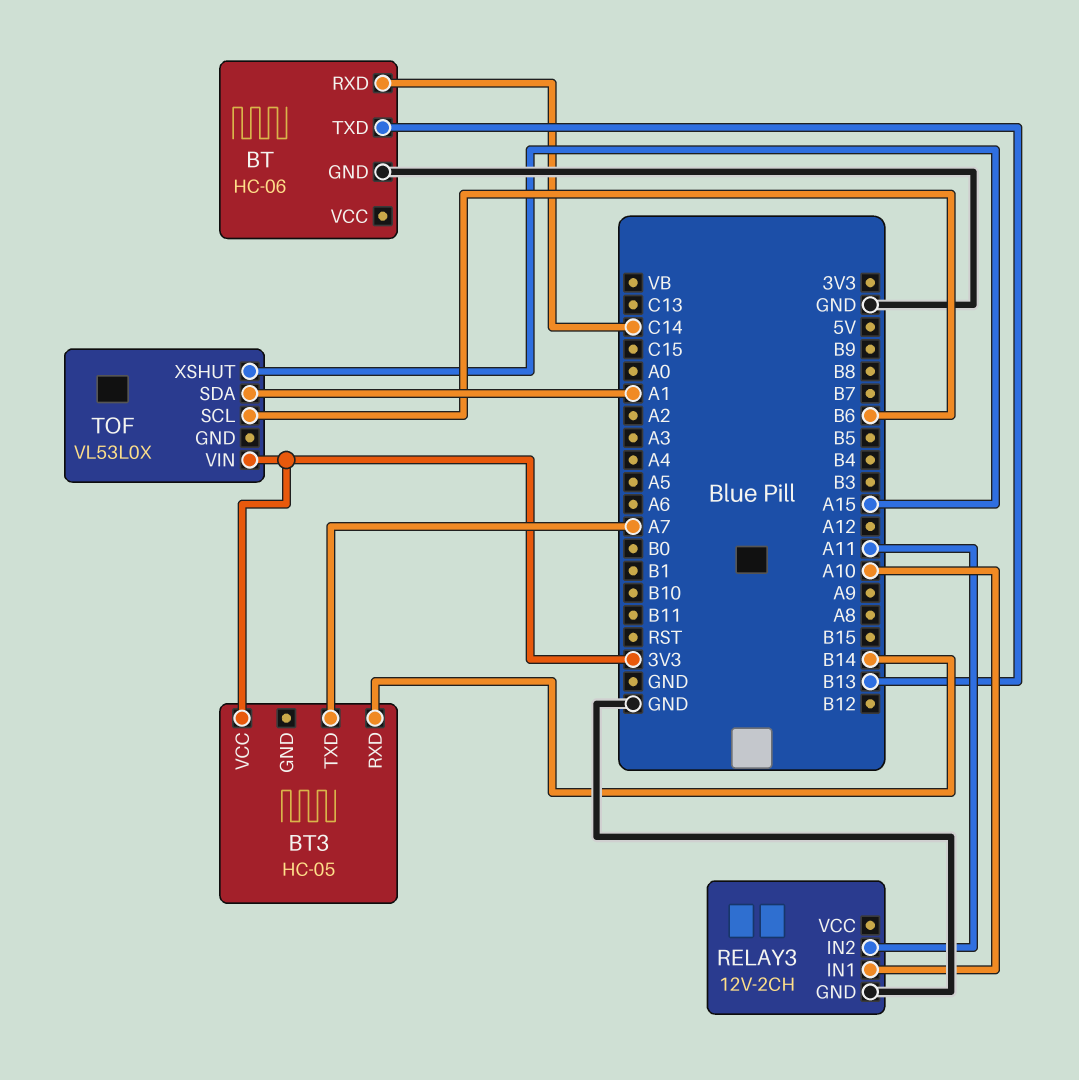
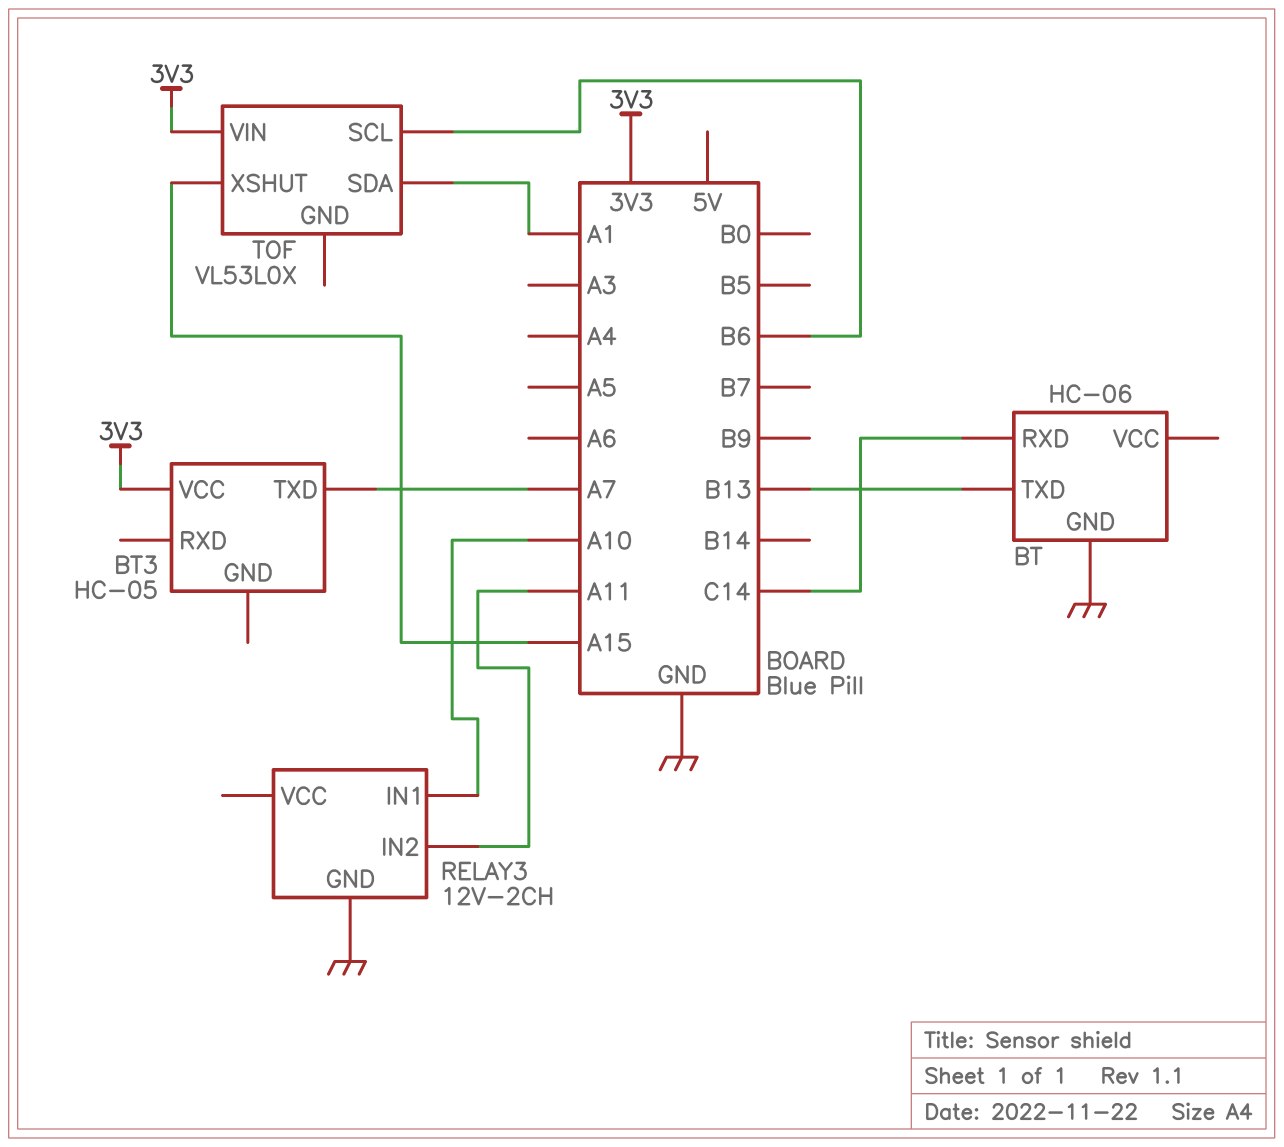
BT3 pin RXD: B14 -> none

